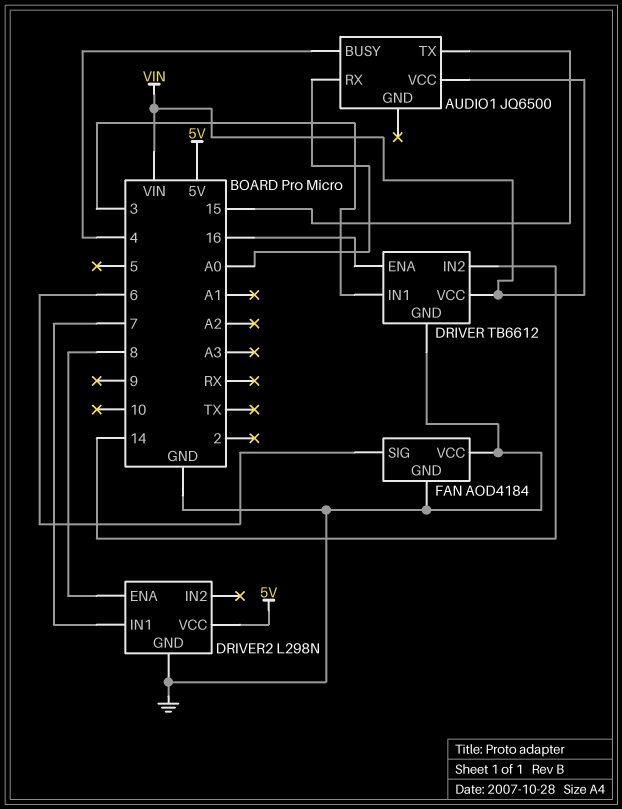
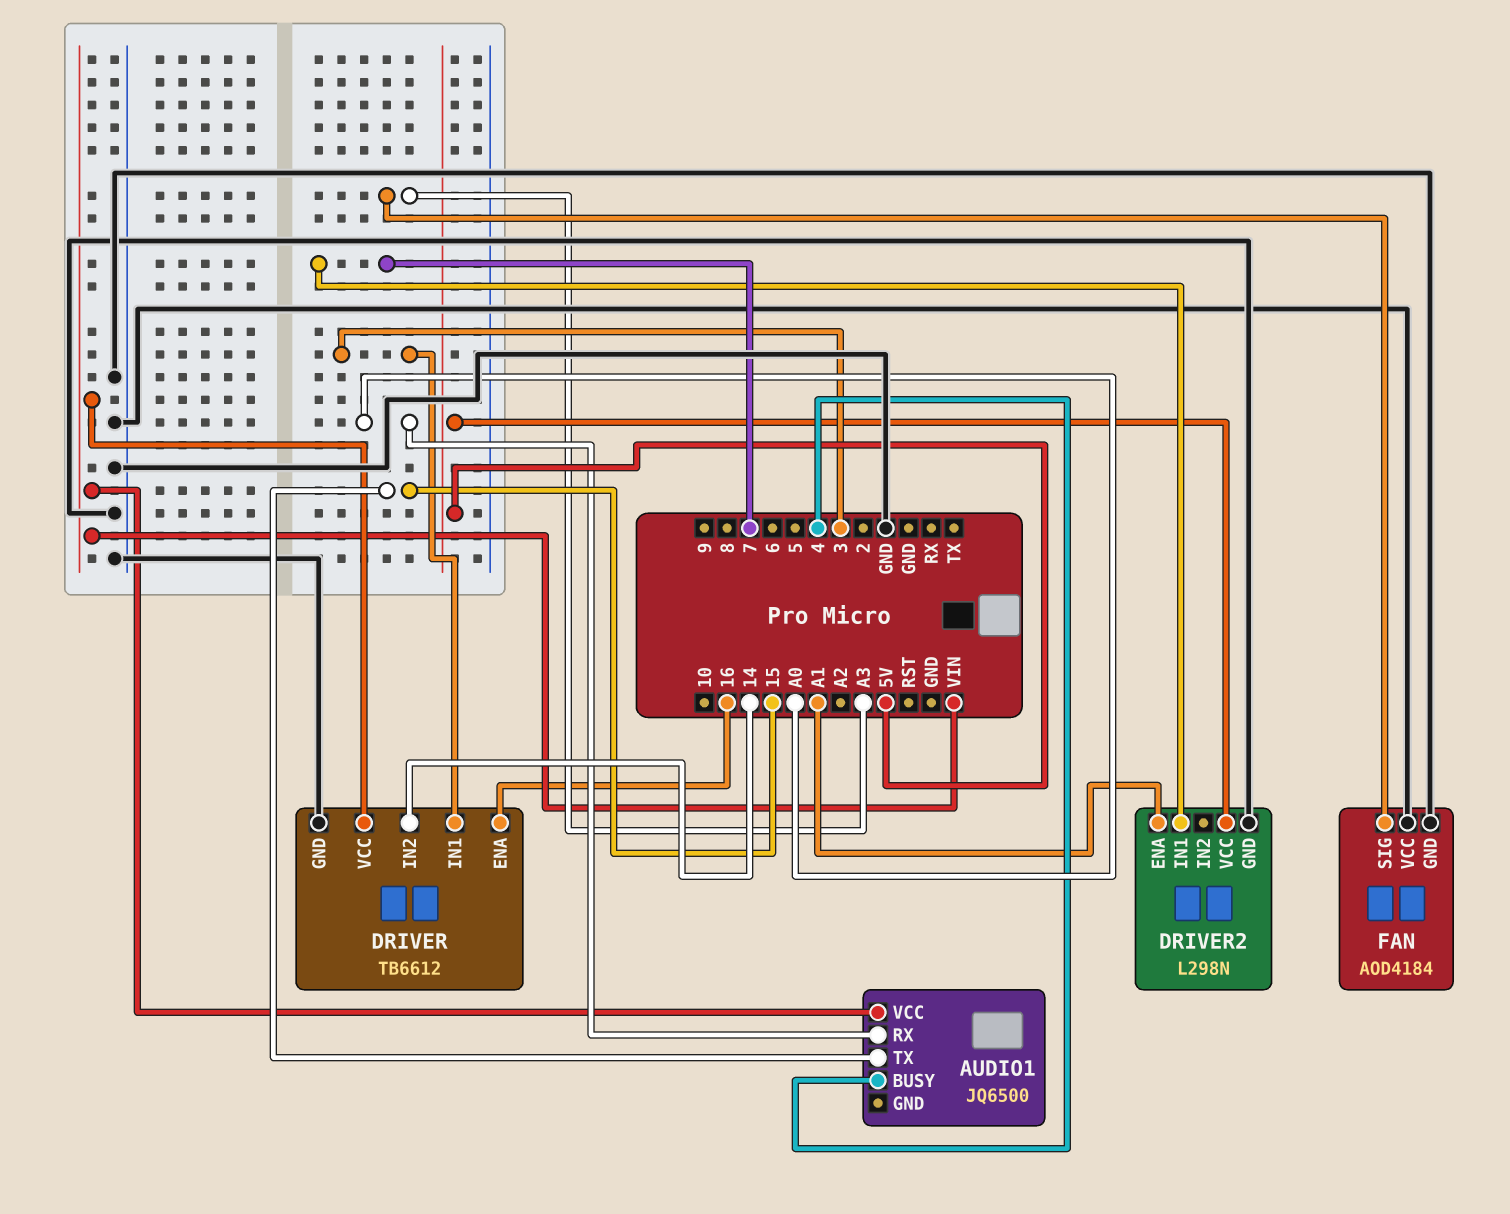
DRIVER2 pin ENA: 8 -> A1
FAN pin SIG: 6 -> A3

